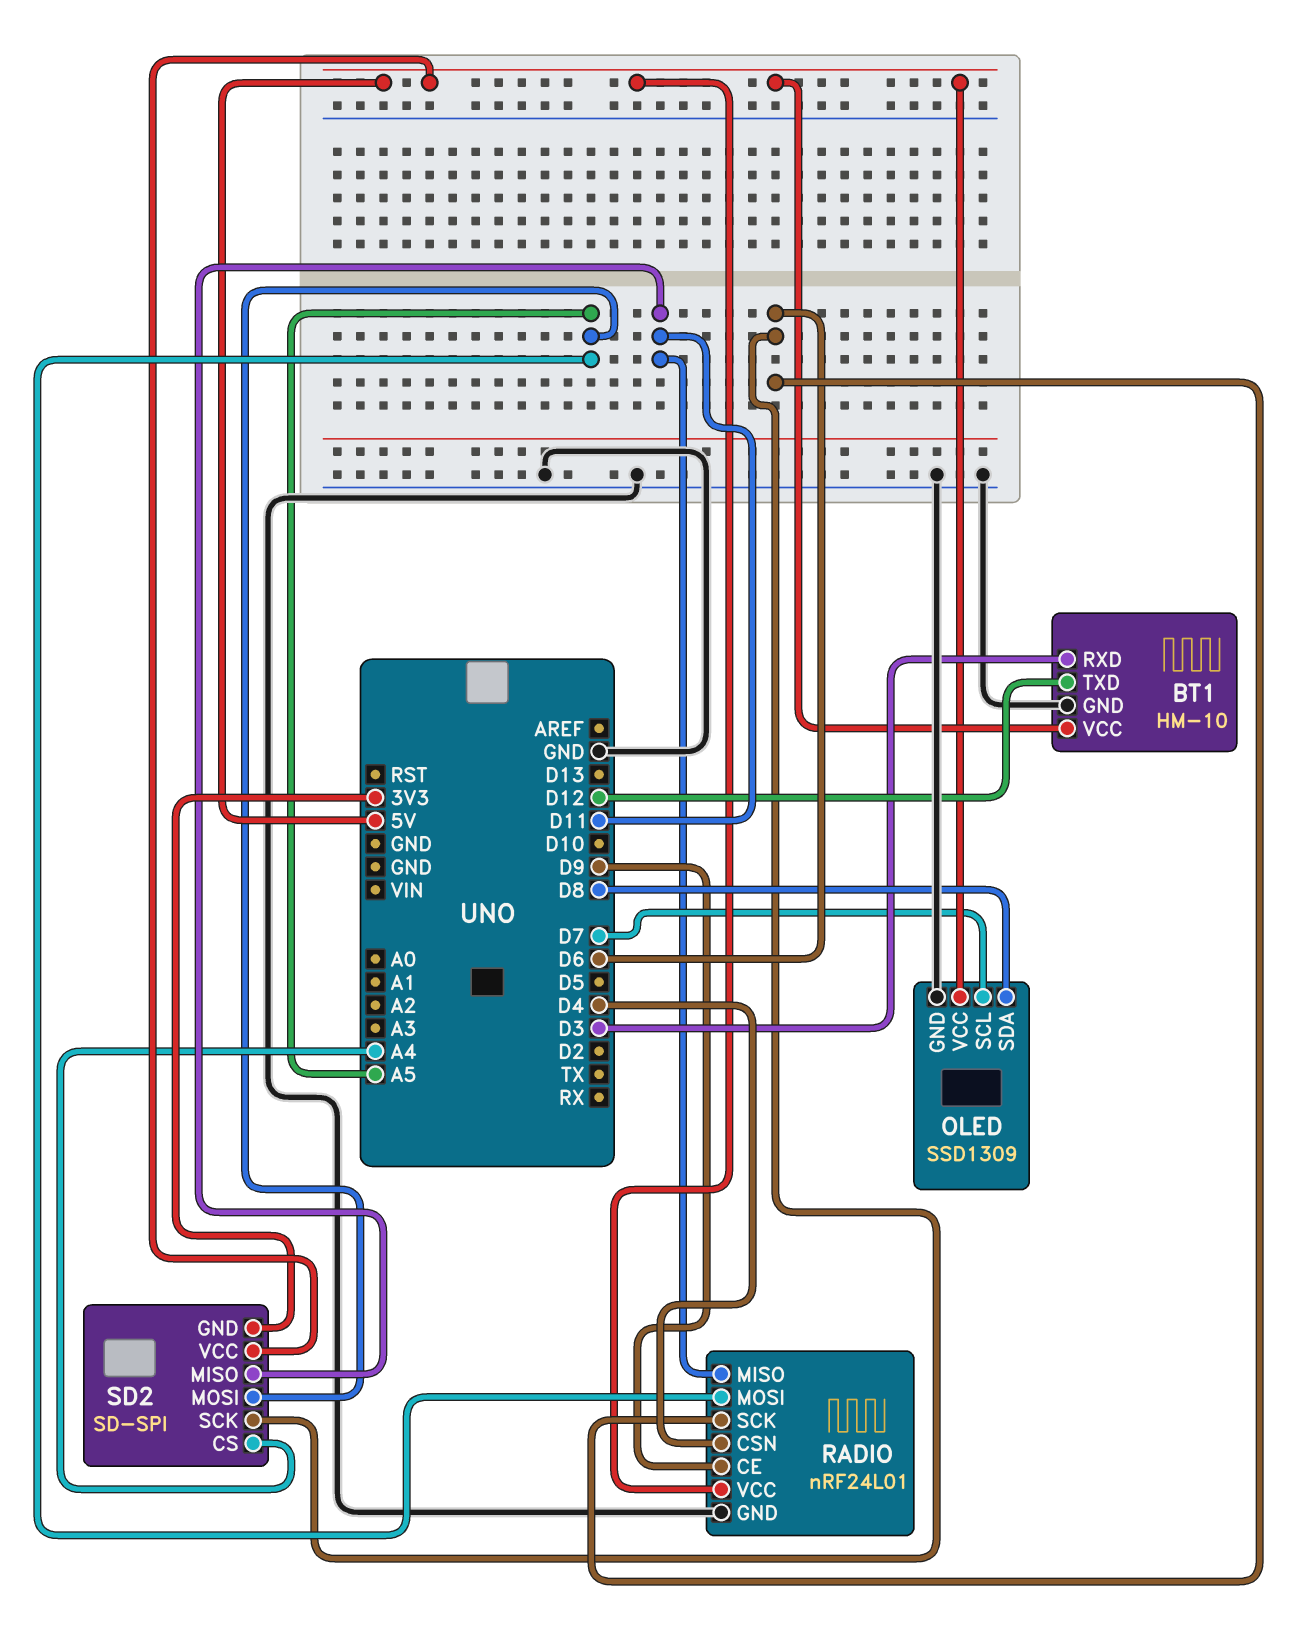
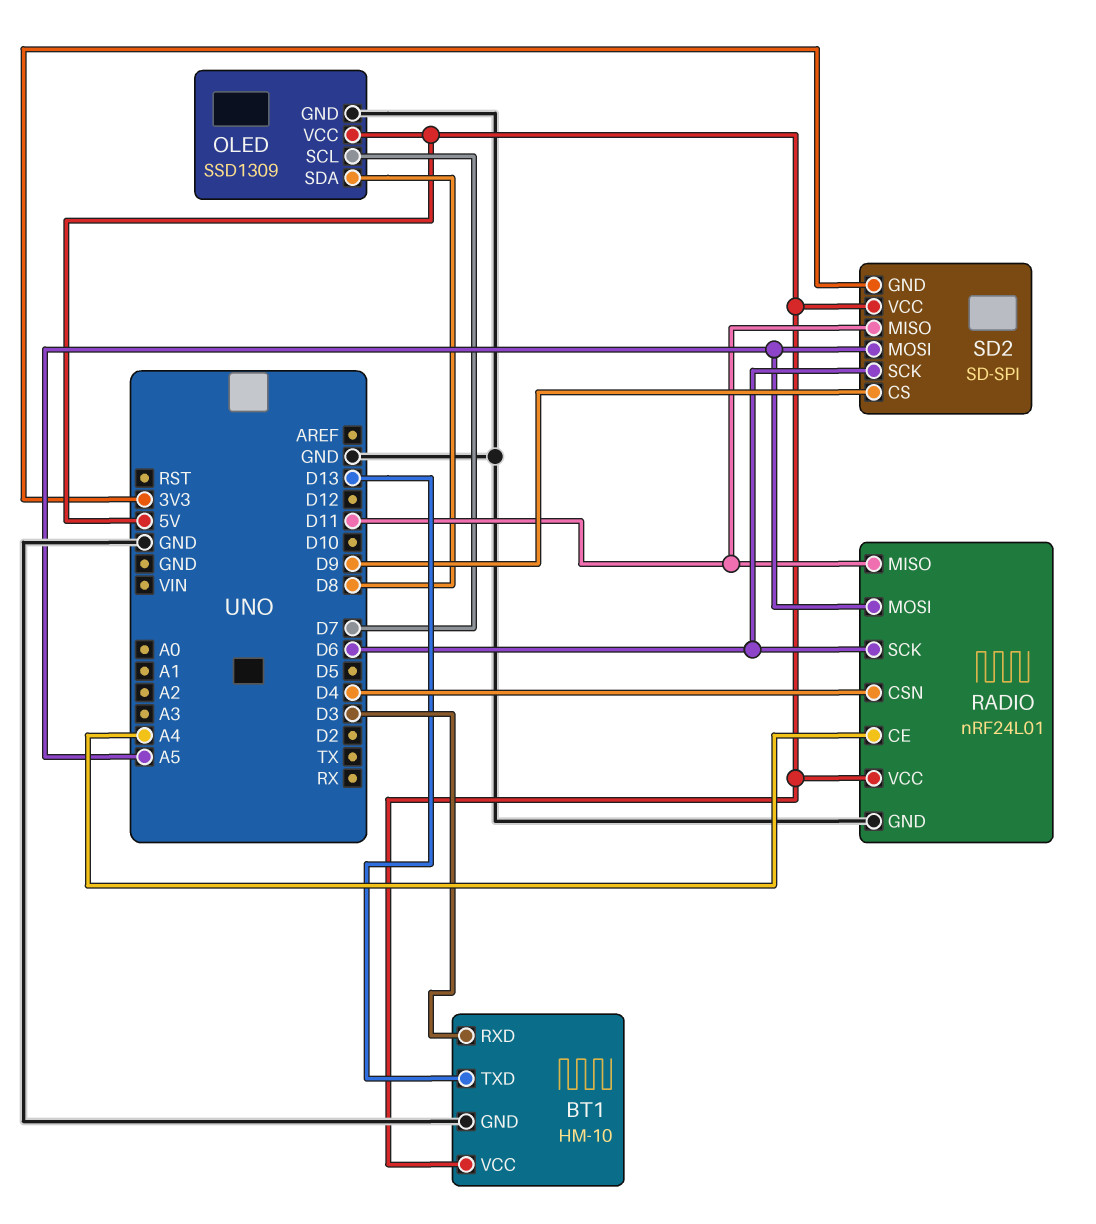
BT1 pin TXD: D12 -> D13
RADIO pin CE: D9 -> A4
SD2 pin CS: A4 -> D9

